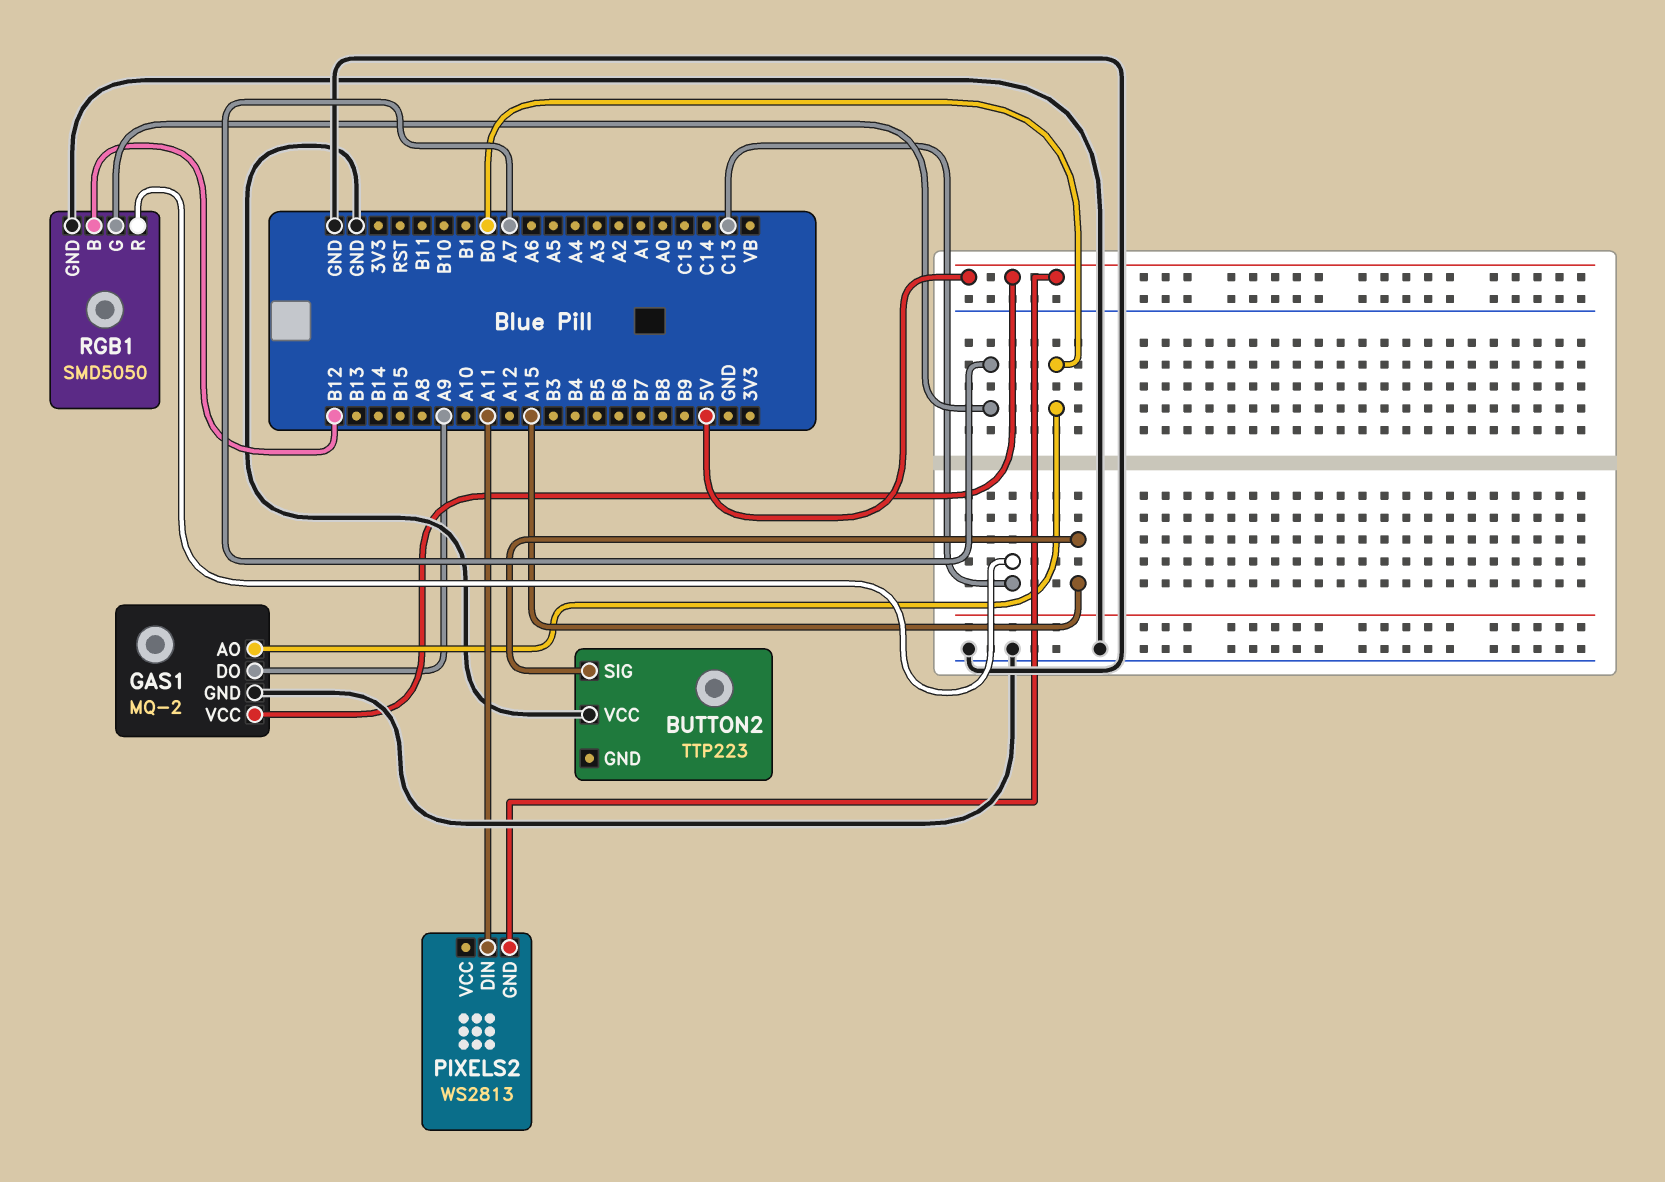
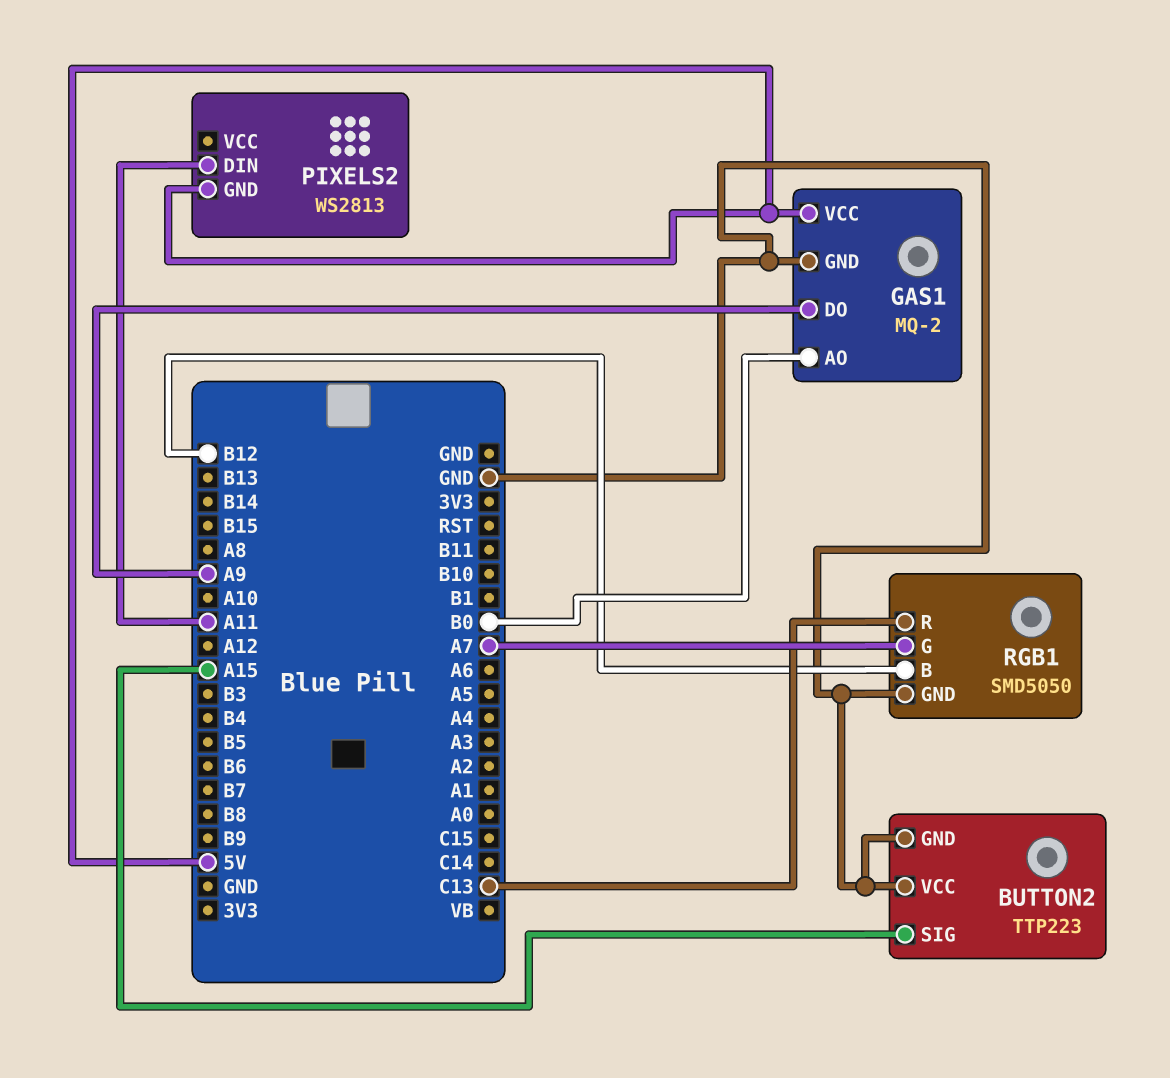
BUTTON2 pin GND: none -> GND

